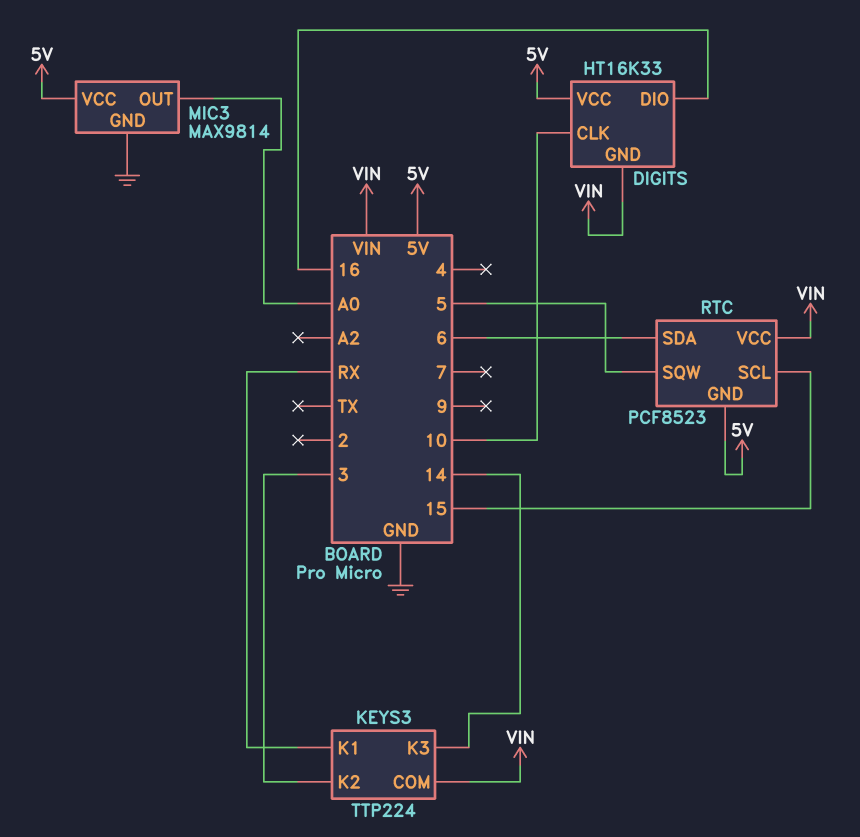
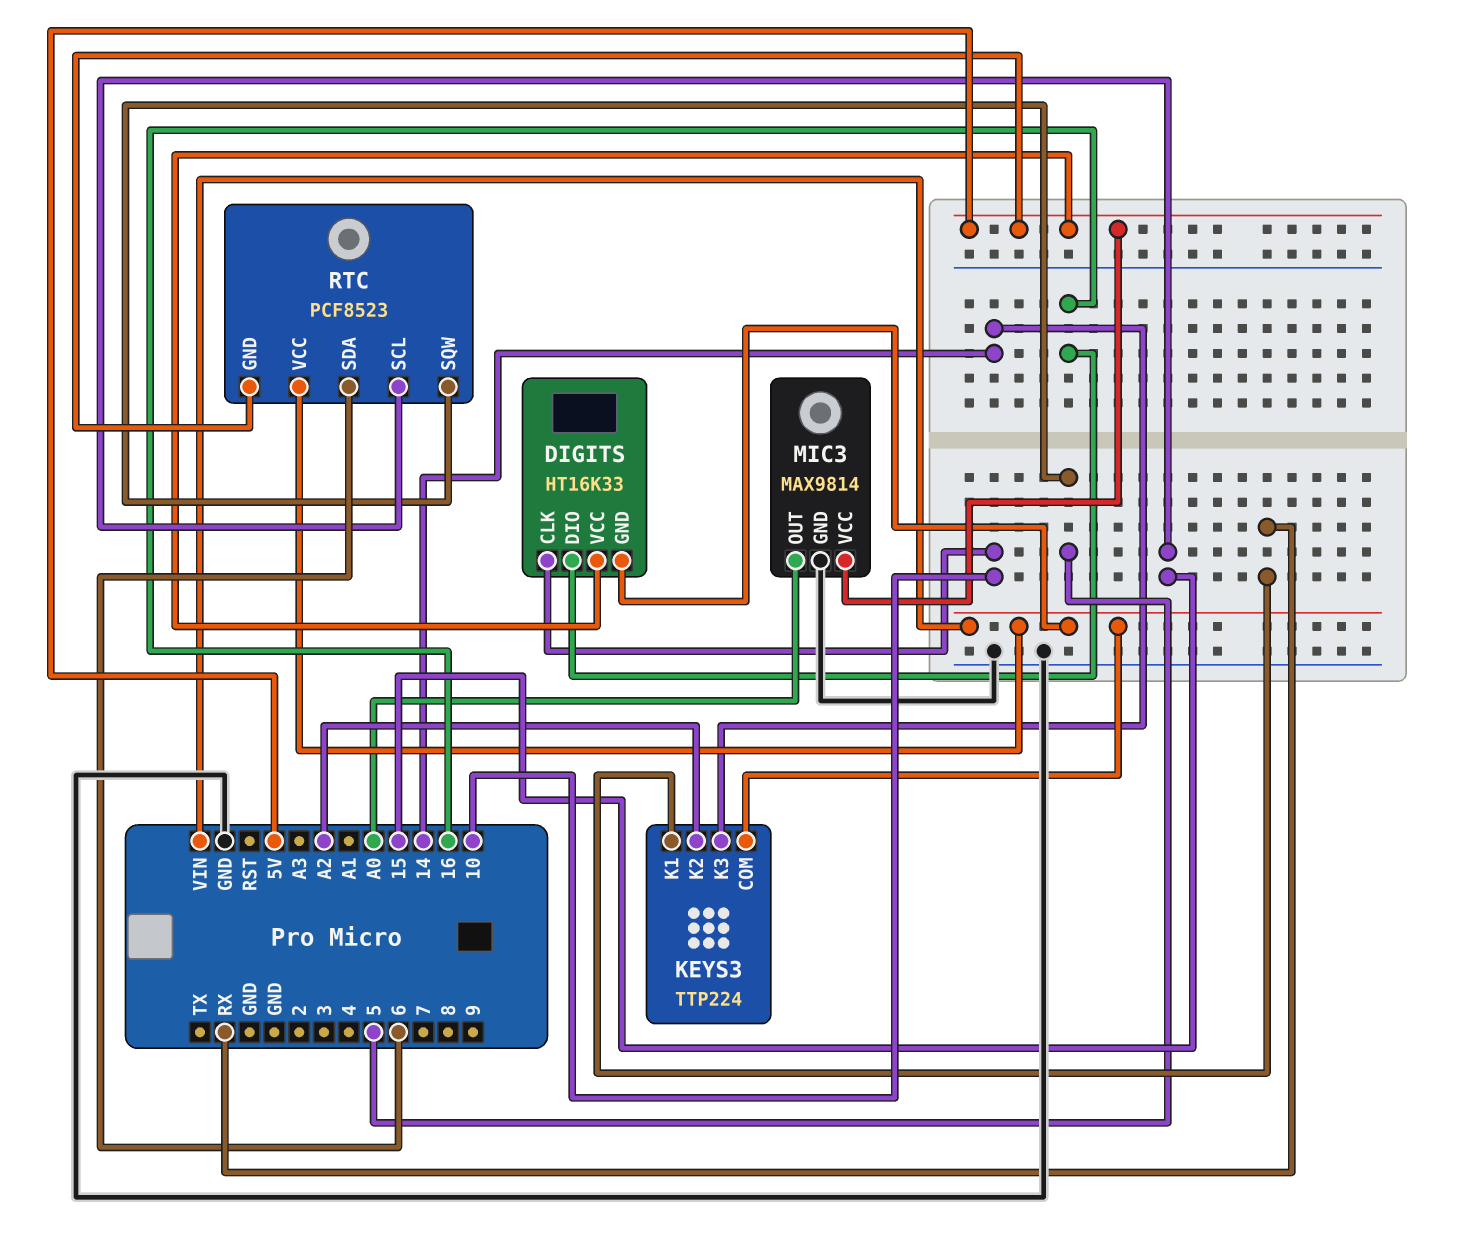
KEYS3 pin K2: 3 -> A2

